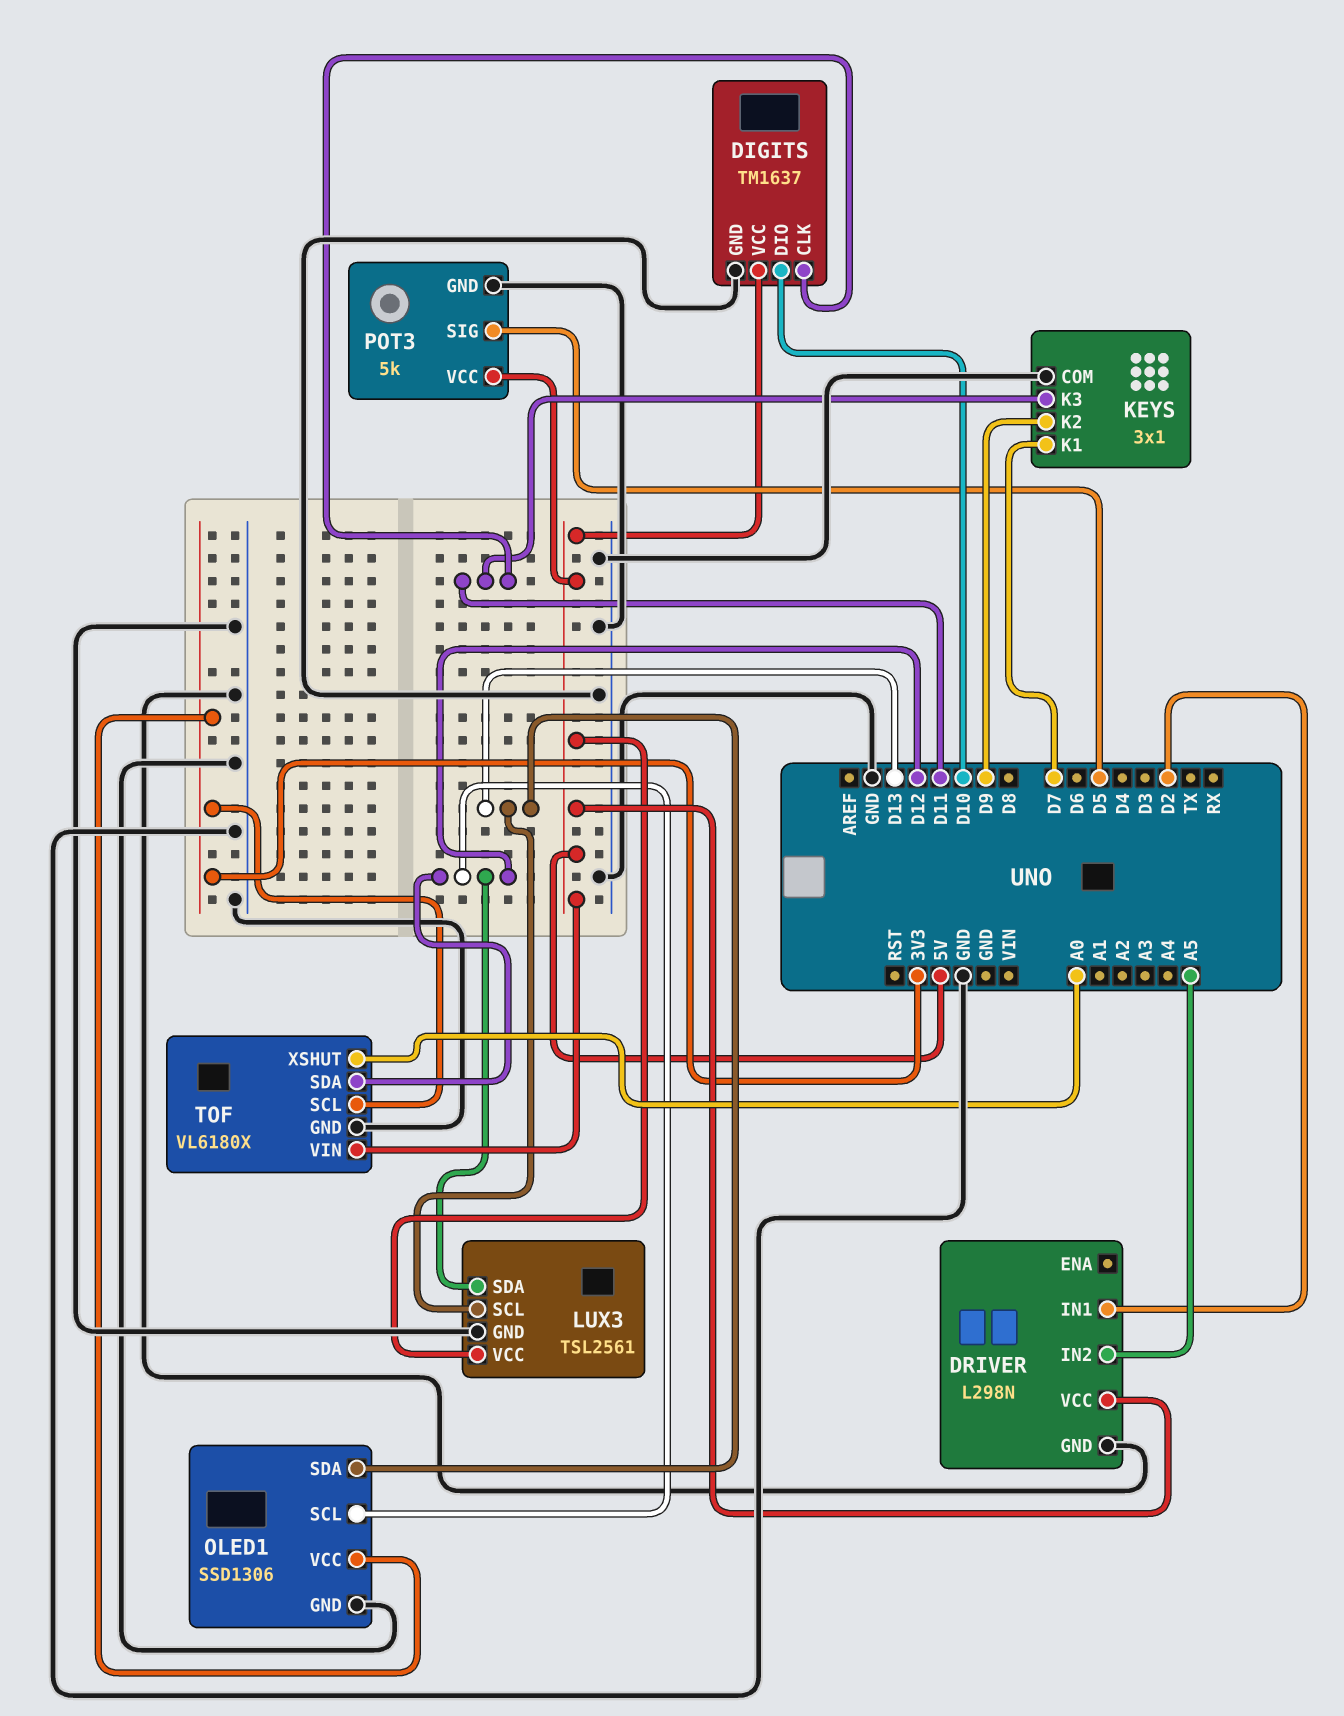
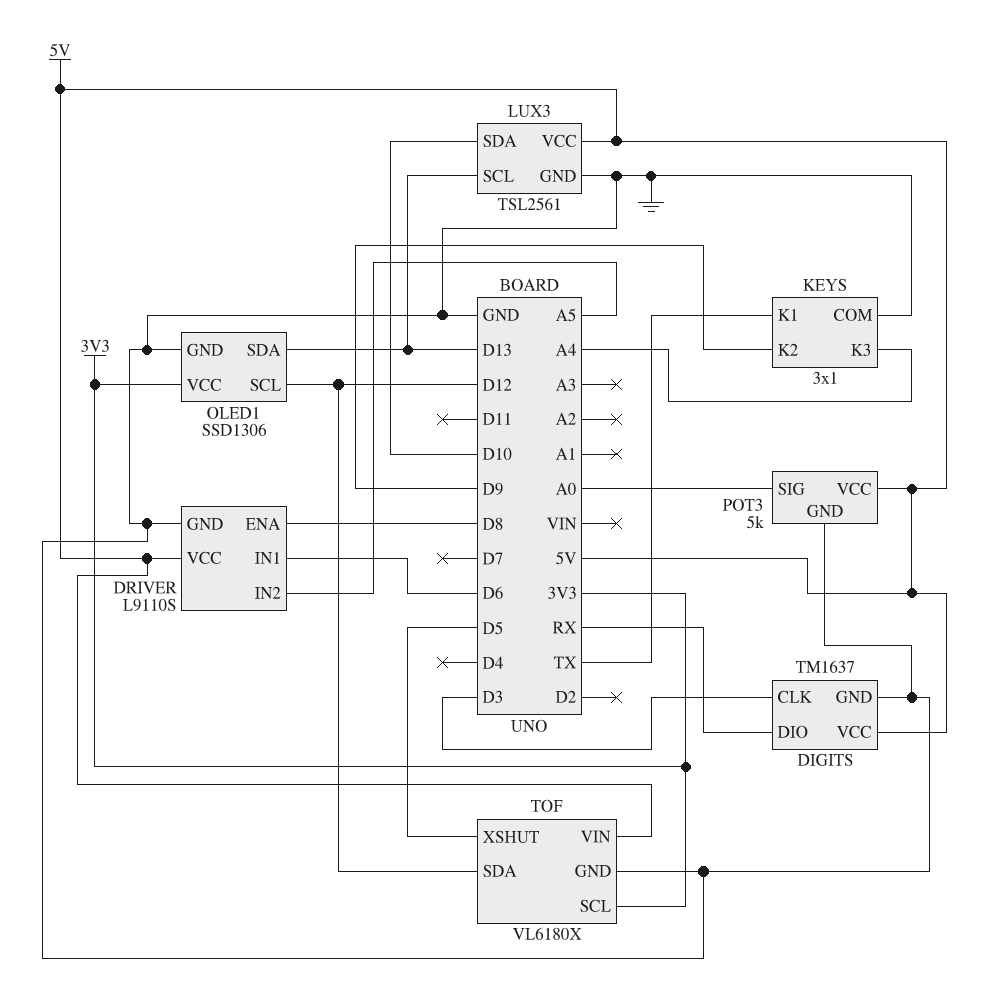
DIGITS pin CLK: D11 -> D3
DIGITS pin DIO: D10 -> RX
DRIVER: L298N -> L9110S
DRIVER pin ENA: none -> D8
DRIVER pin IN1: D2 -> D6
KEYS pin K1: D7 -> TX
KEYS pin K3: D11 -> A4
LUX3 pin SDA: D12 -> D10
POT3 pin SIG: D5 -> A0
TOF pin XSHUT: A0 -> D5

